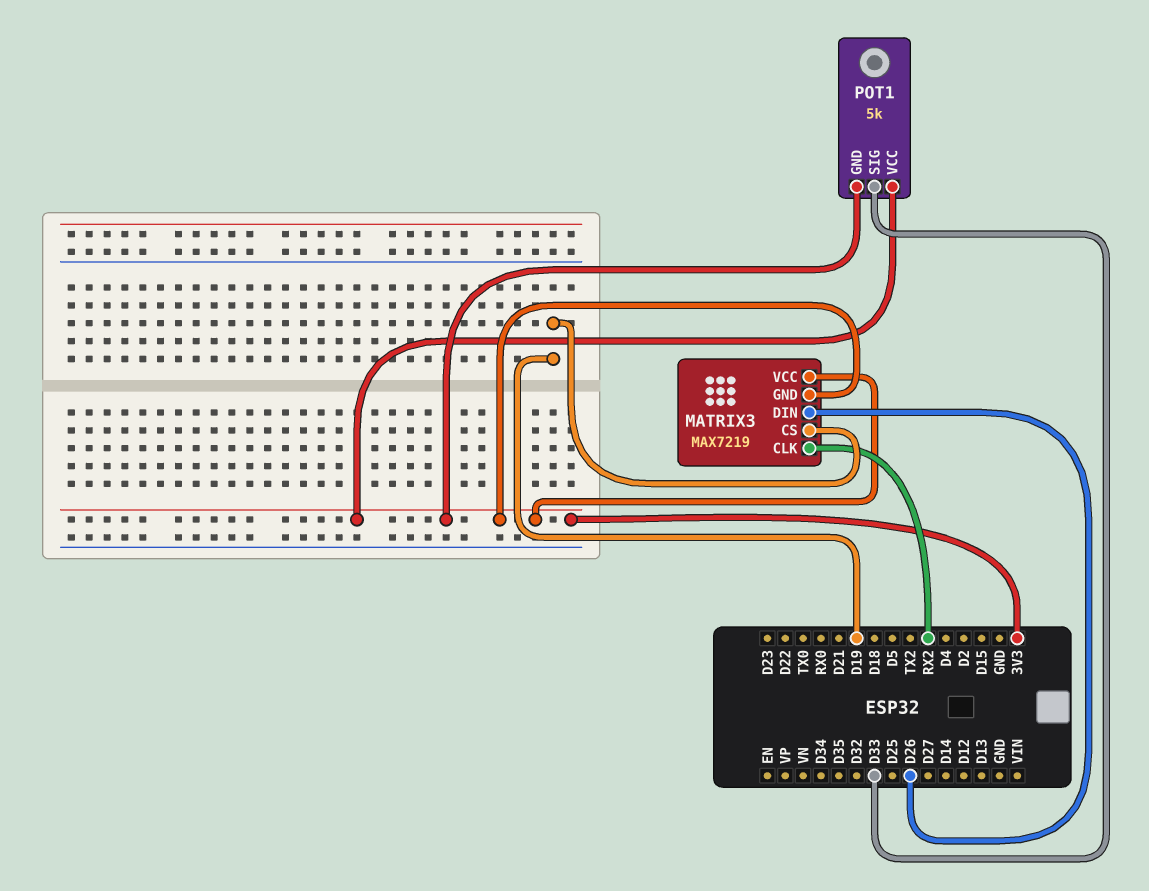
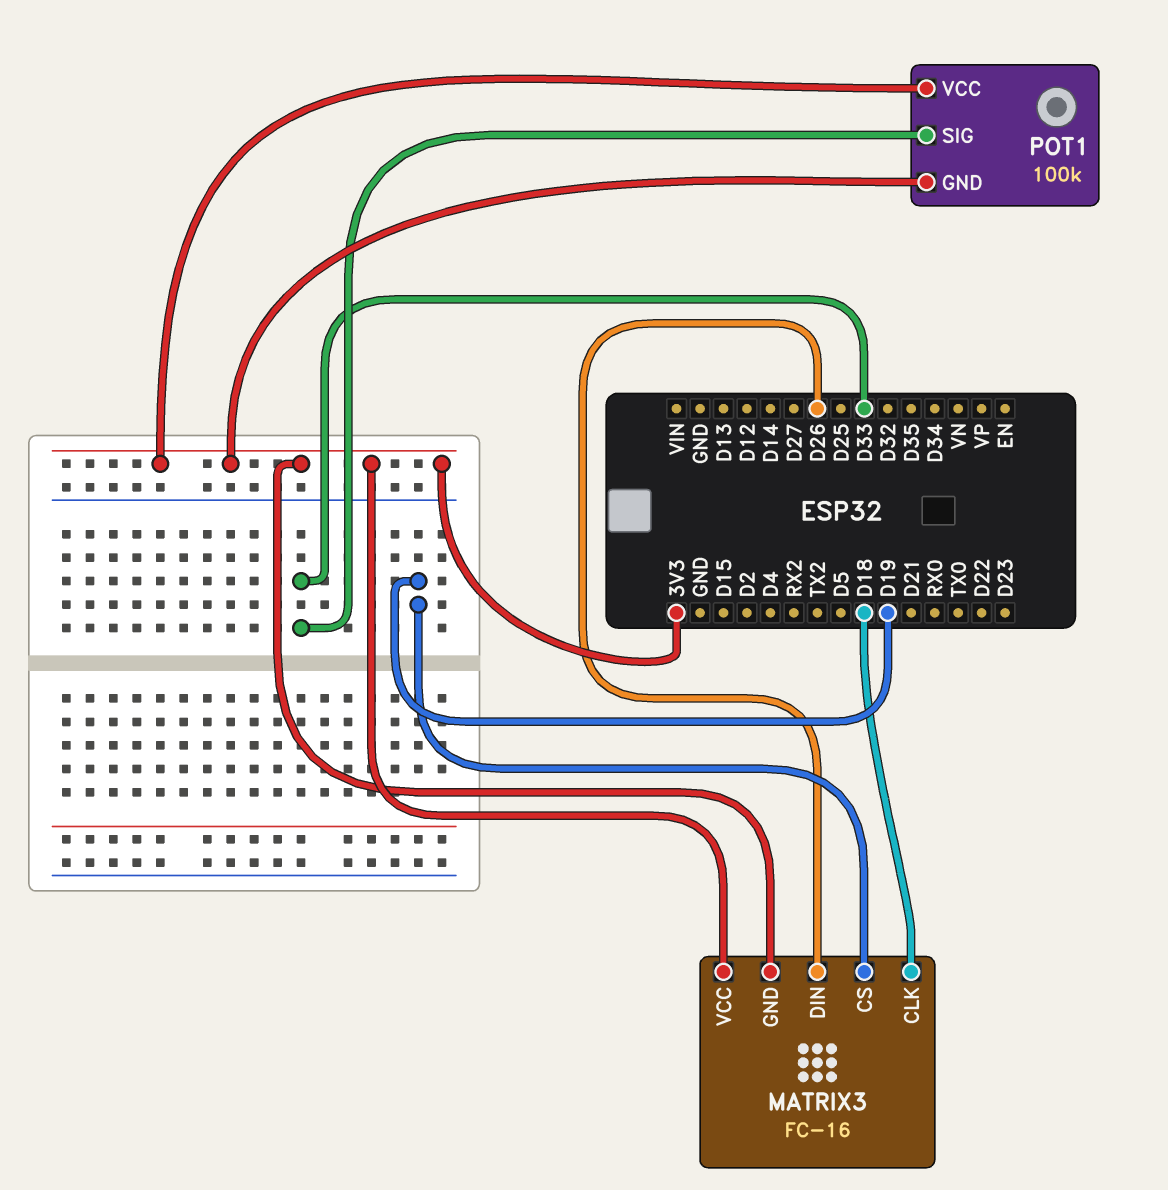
MATRIX3: MAX7219 -> FC-16
MATRIX3 pin CLK: RX2 -> D18
POT1: 5k -> 100k

